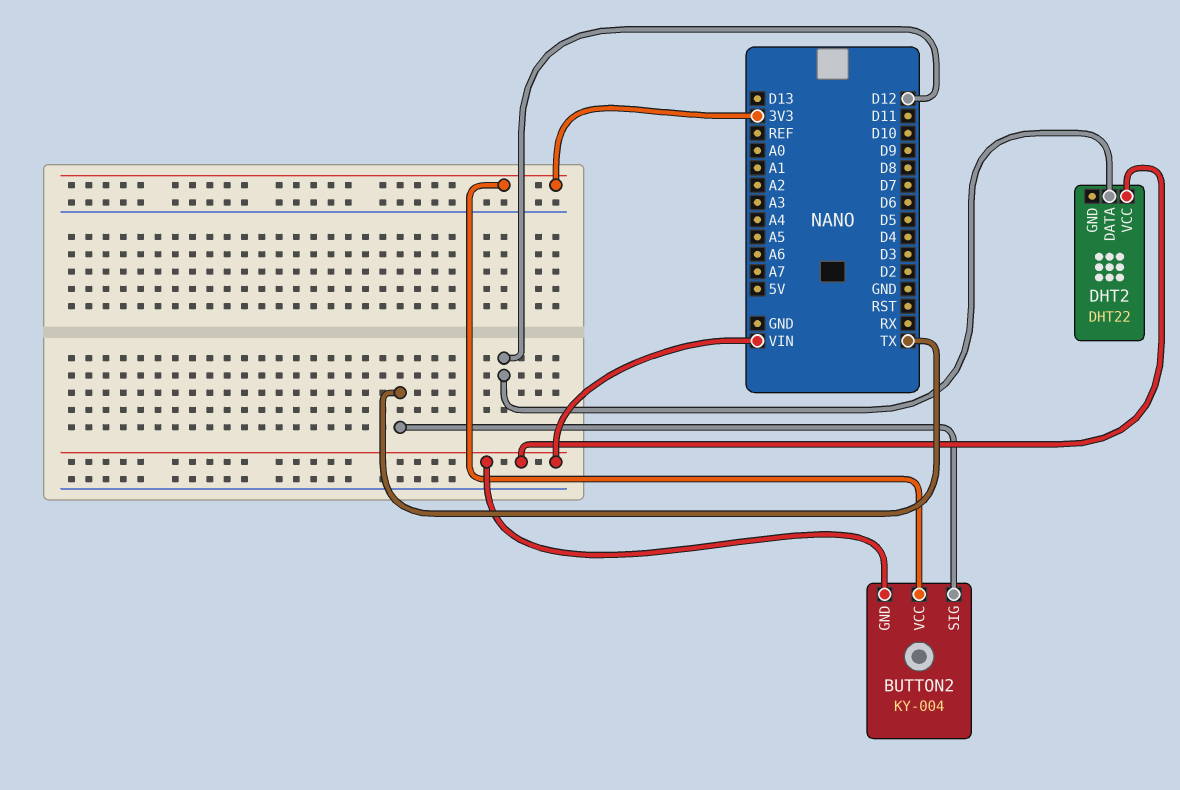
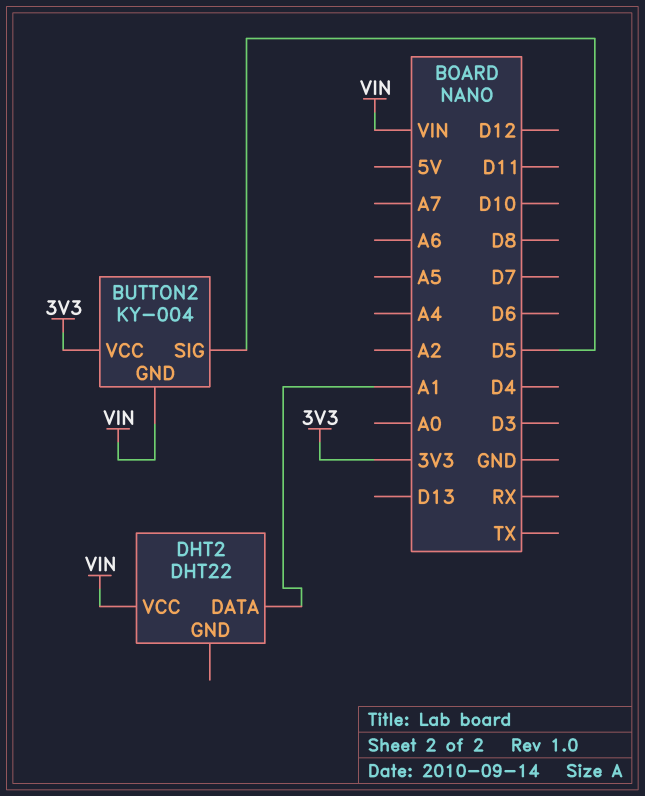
BUTTON2 pin SIG: TX -> D5
DHT2 pin DATA: D12 -> A1

